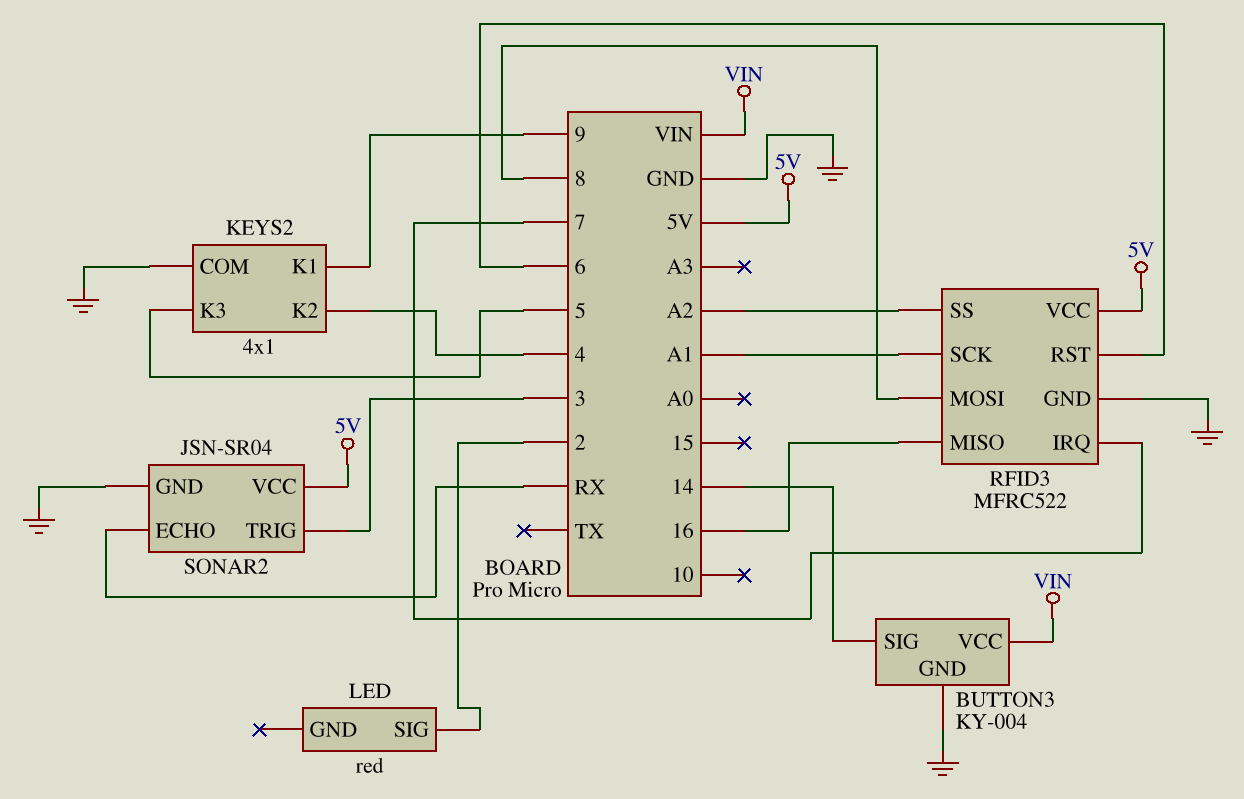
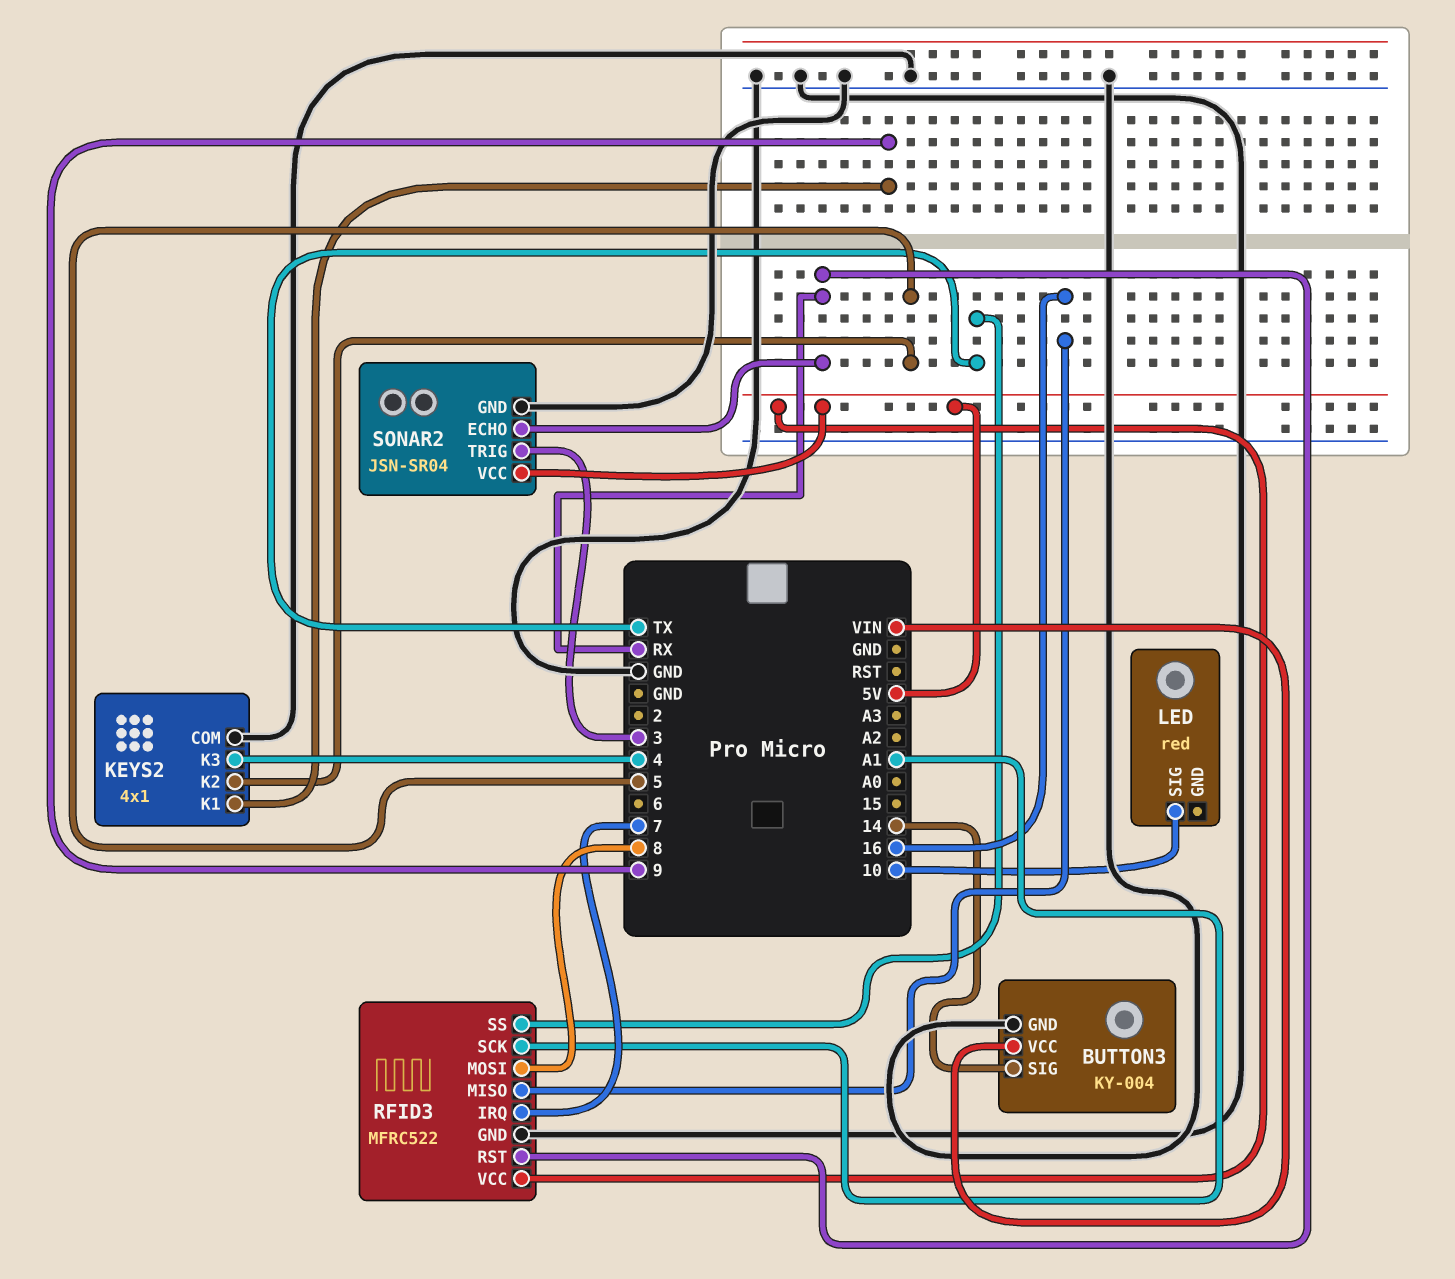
KEYS2 pin K2: 4 -> 5
KEYS2 pin K3: 5 -> 4
LED pin SIG: 2 -> 10
RFID3 pin RST: 6 -> RX
RFID3 pin SS: A2 -> TX

